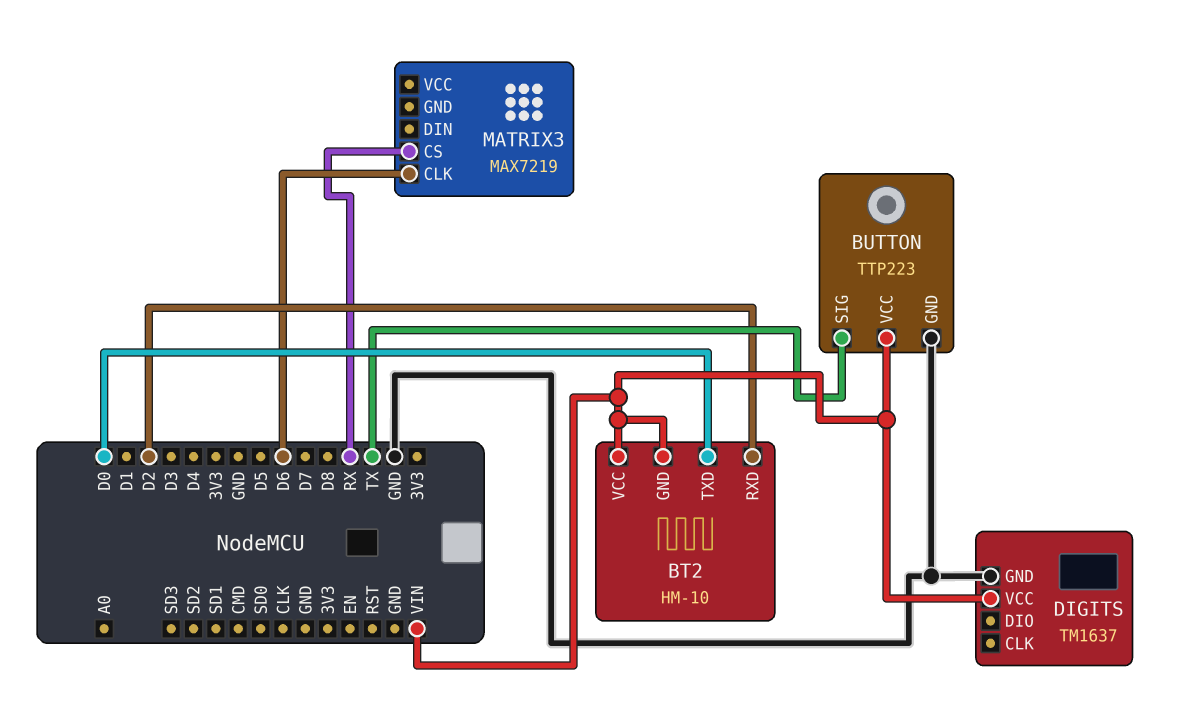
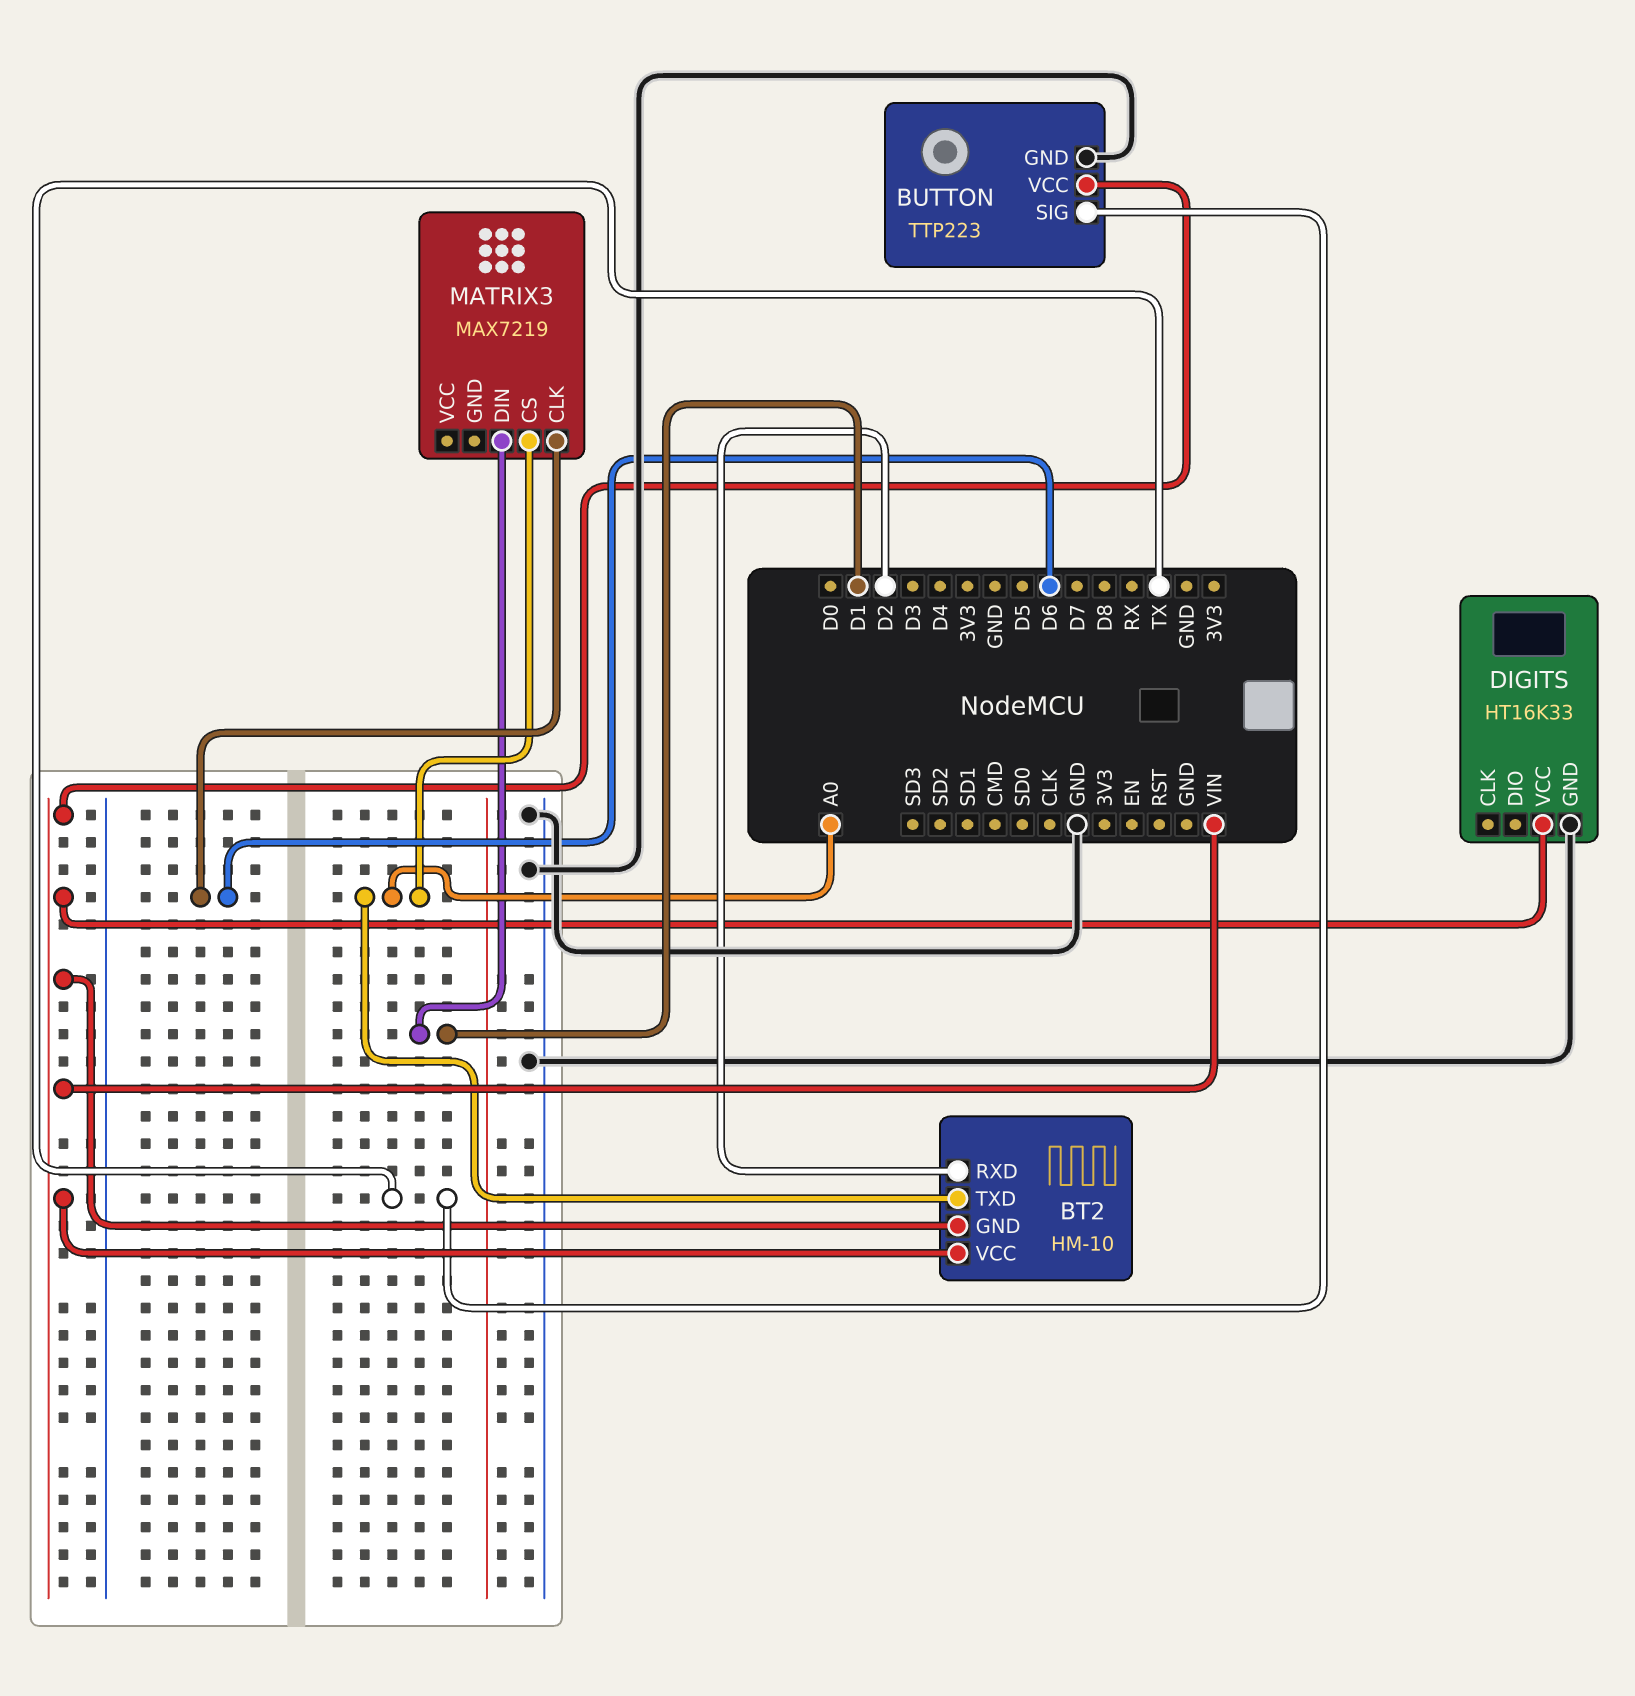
BT2 pin TXD: D0 -> A0
DIGITS: TM1637 -> HT16K33
MATRIX3 pin CS: RX -> A0
MATRIX3 pin DIN: none -> D1

